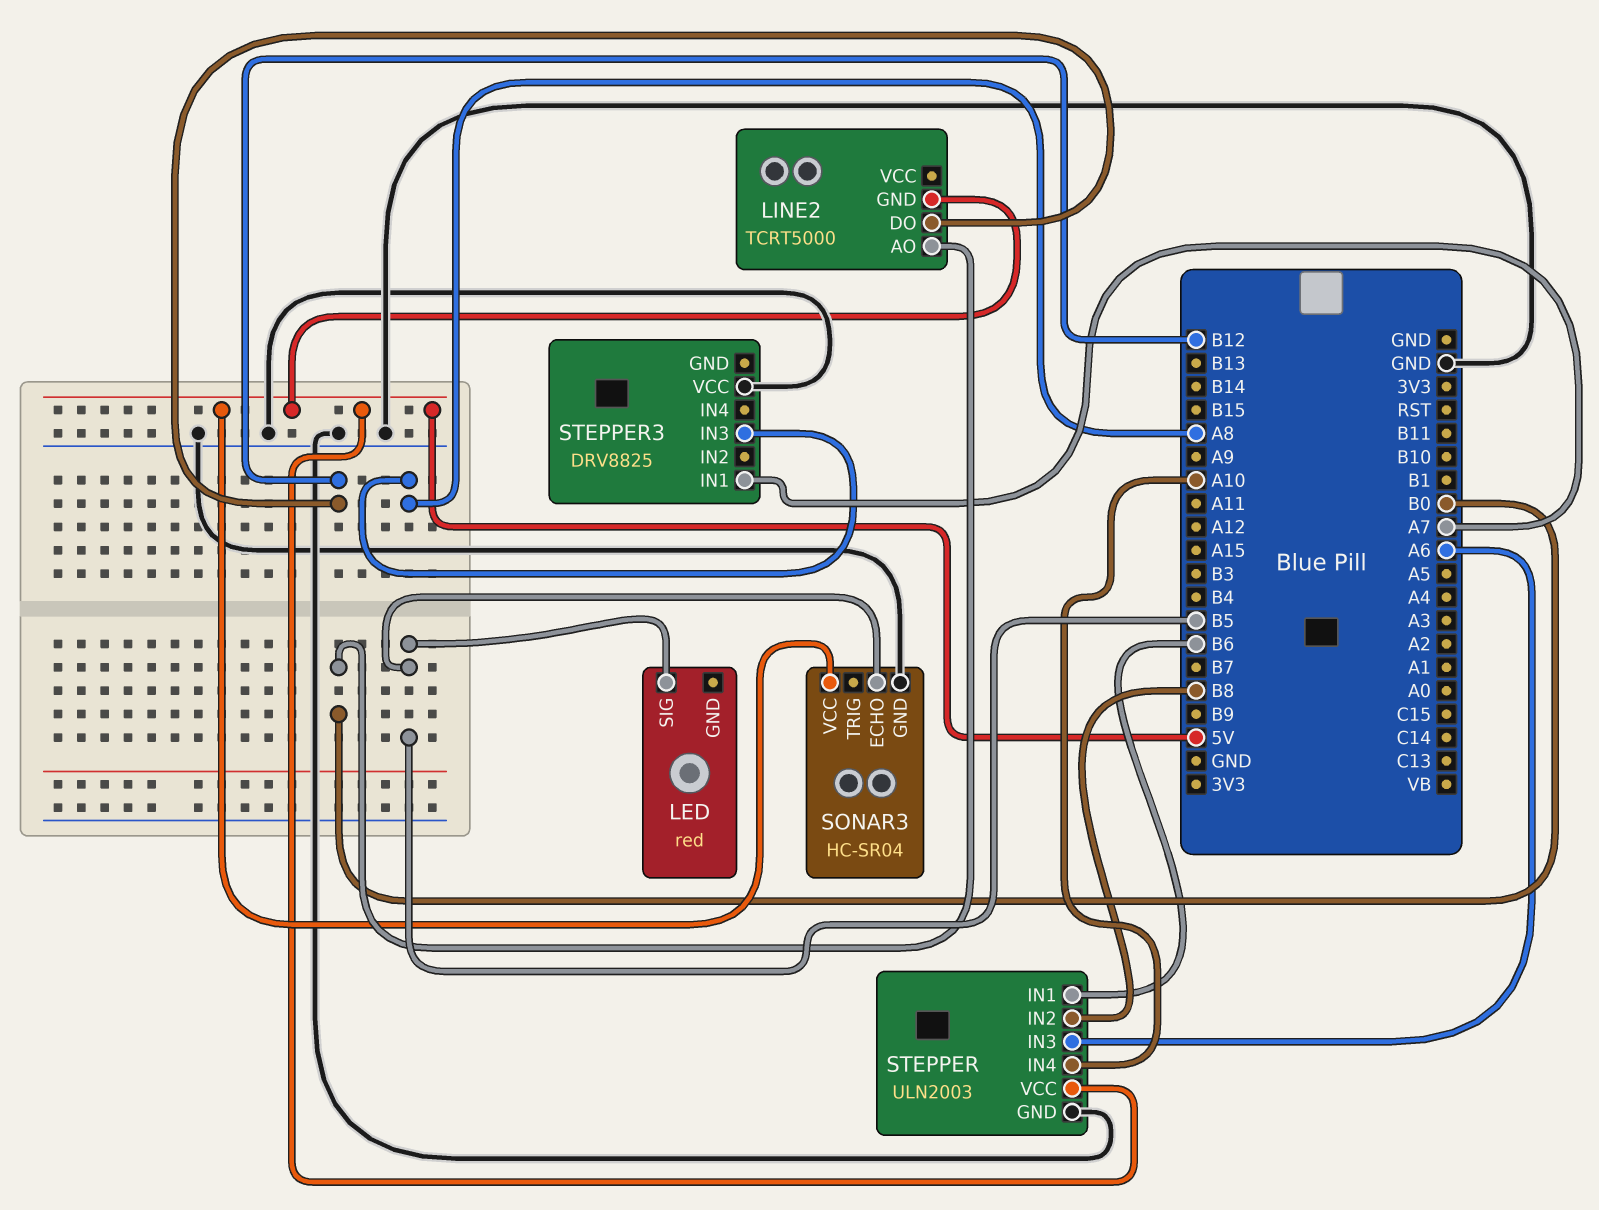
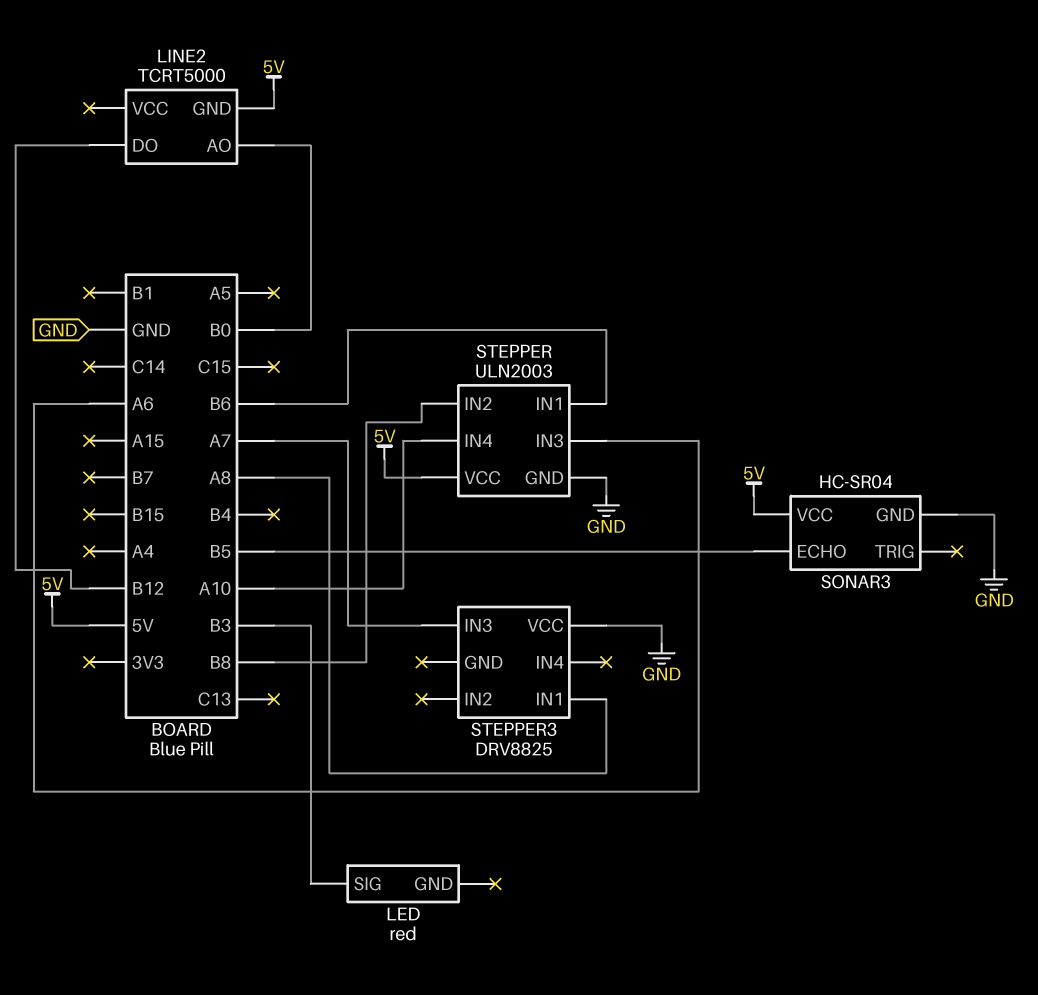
LED pin SIG: B5 -> B3
STEPPER3 pin IN1: A7 -> A8
STEPPER3 pin IN3: A8 -> A7

